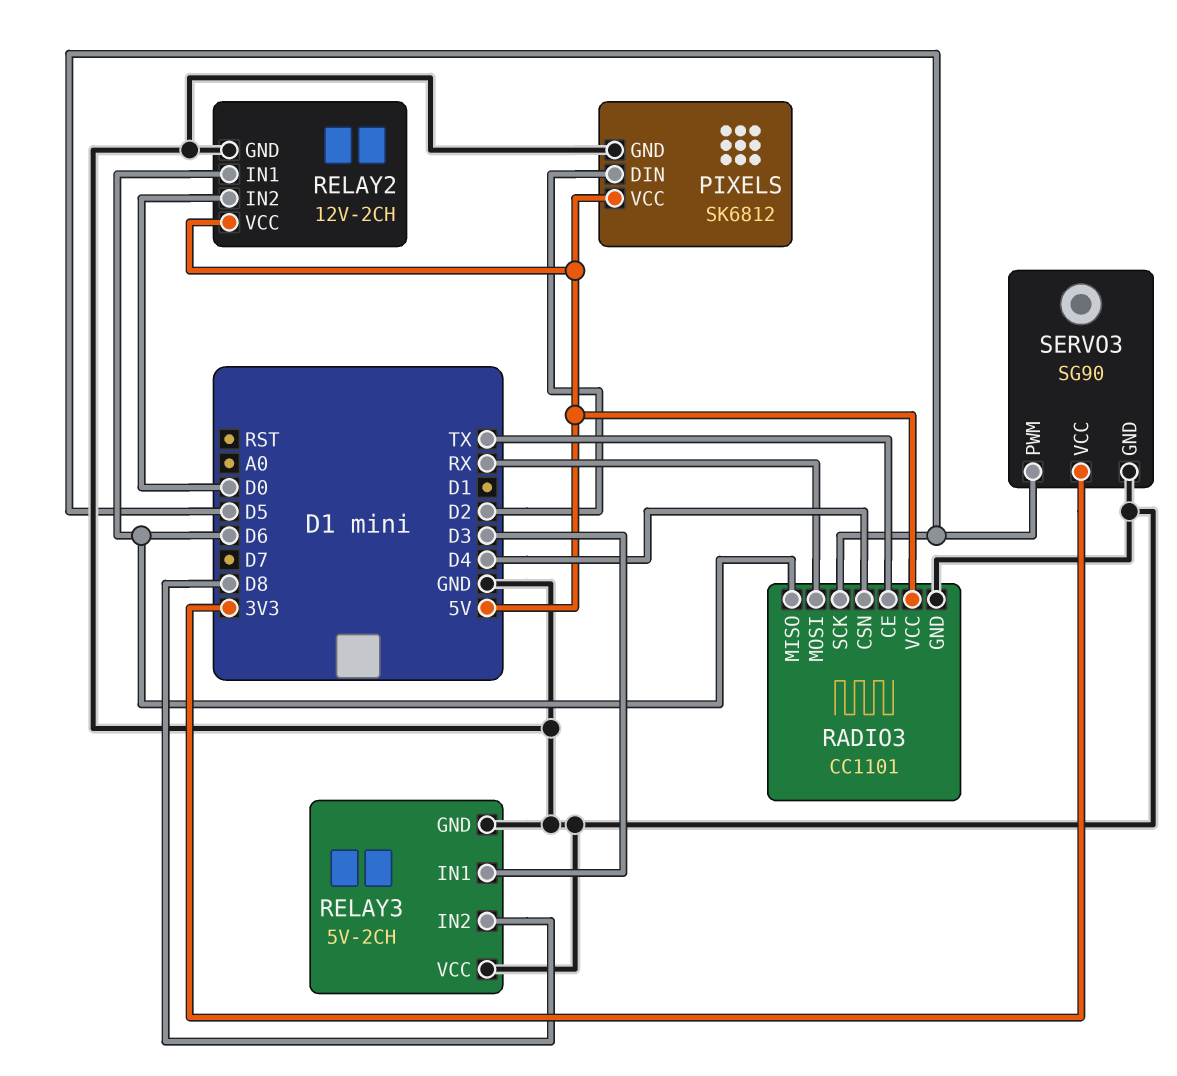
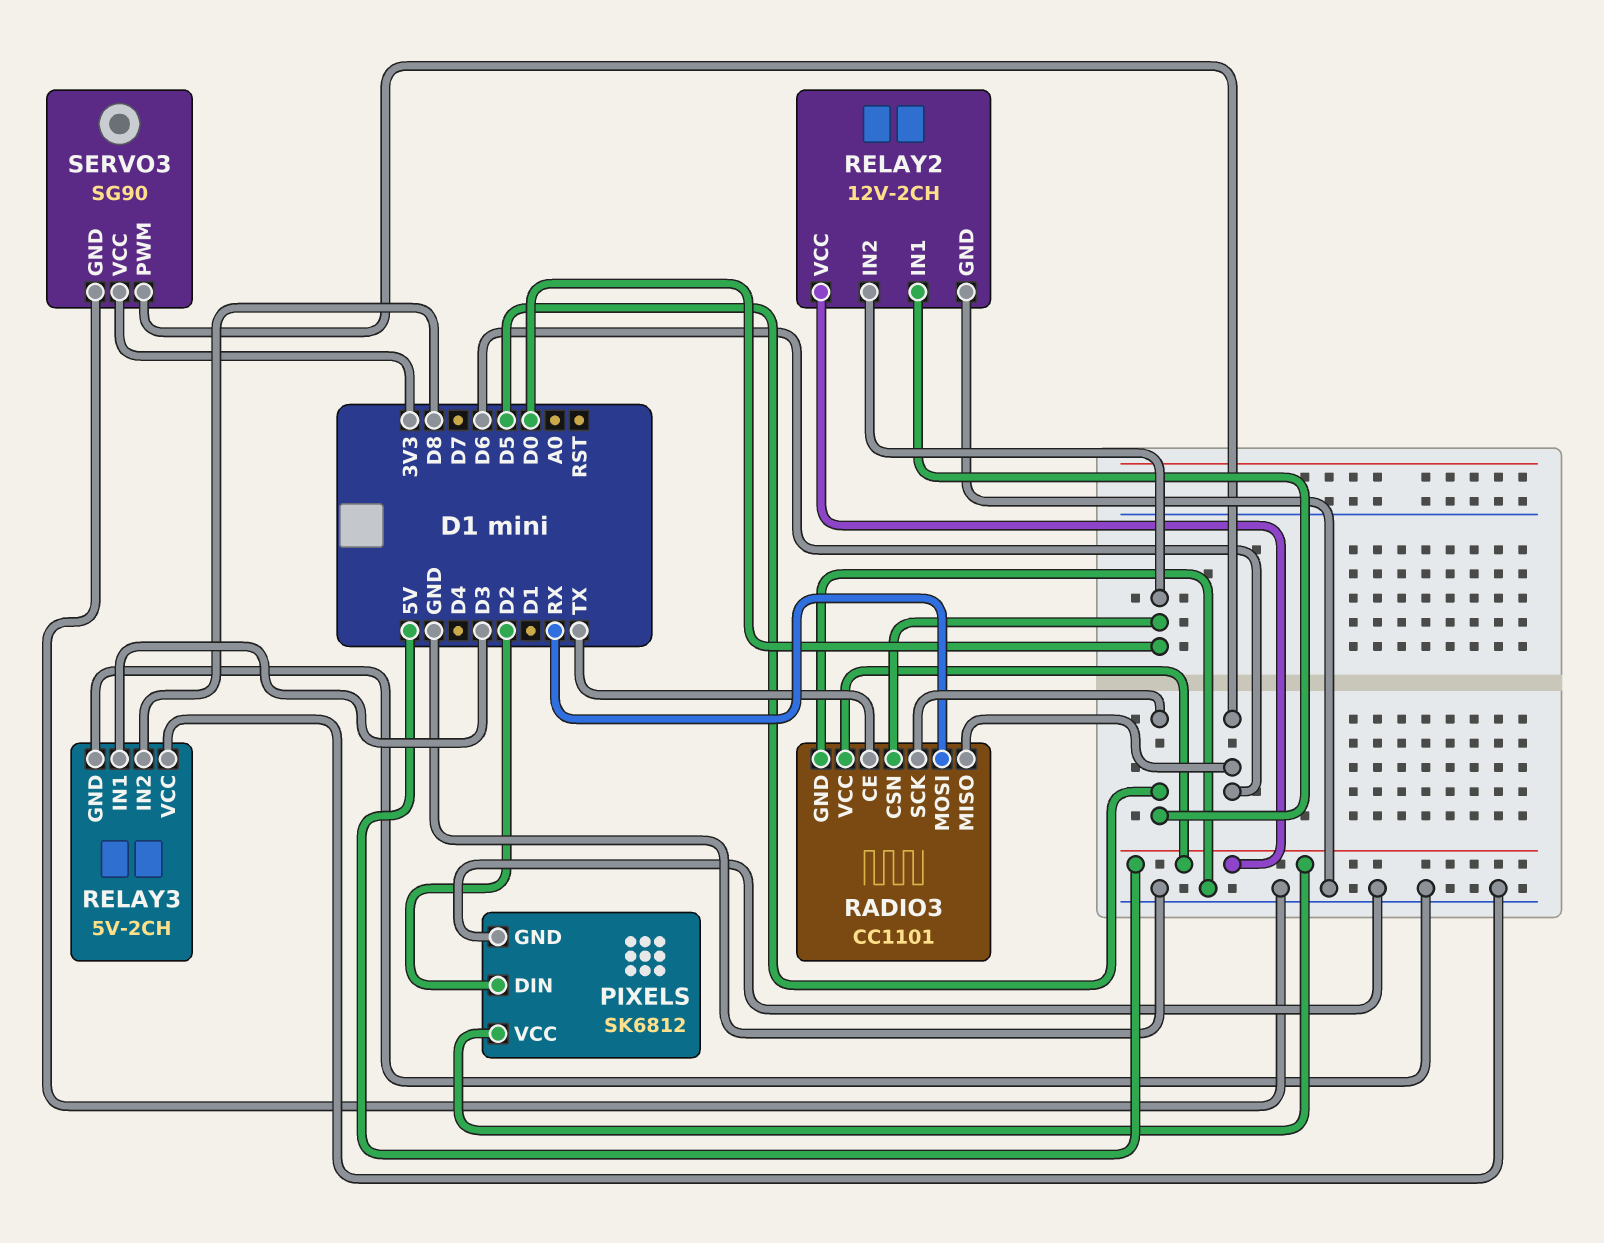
RADIO3 pin CSN: D4 -> D0
RELAY2 pin IN1: D6 -> D5
SERVO3 pin PWM: D5 -> D6

